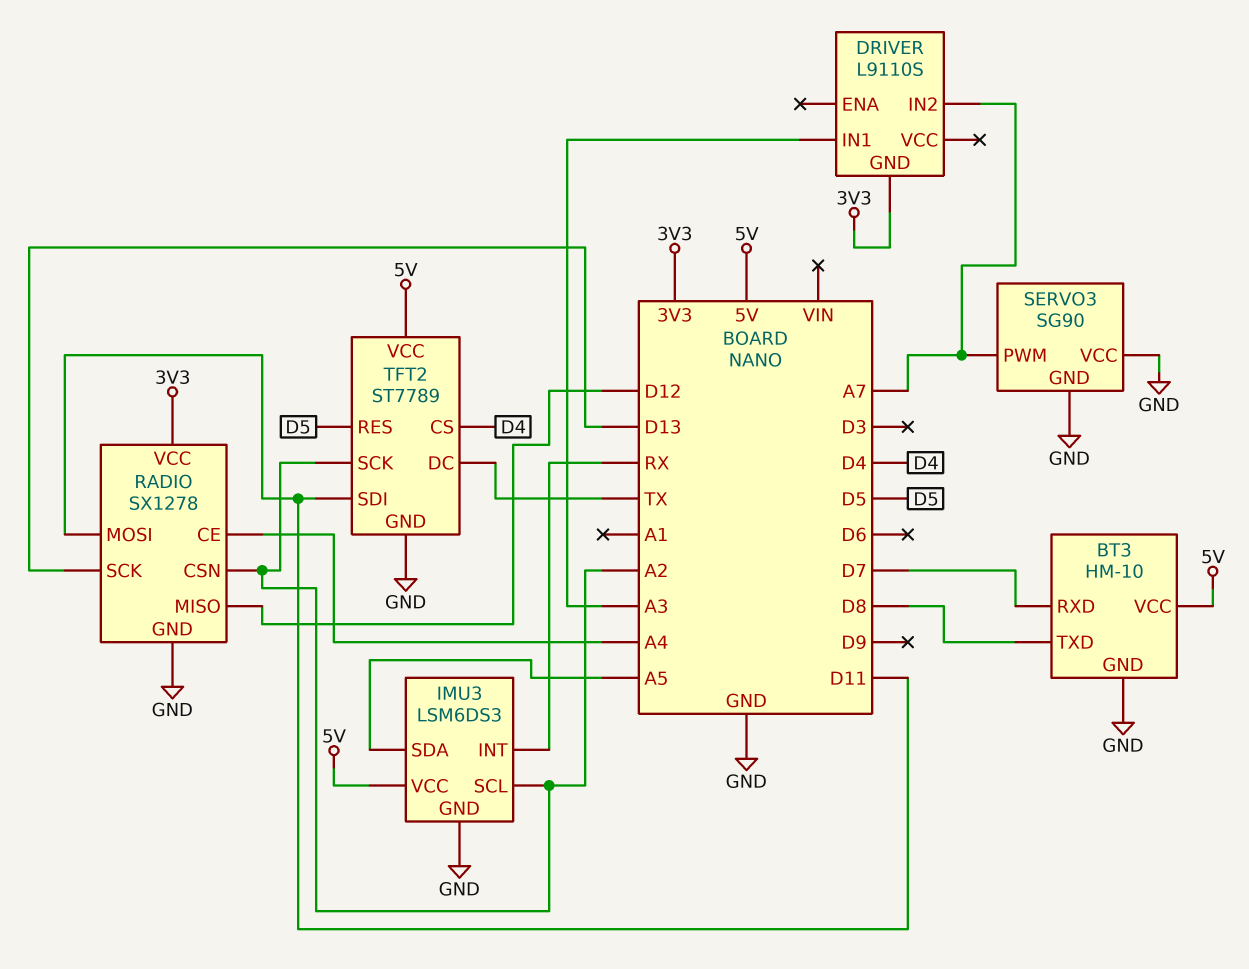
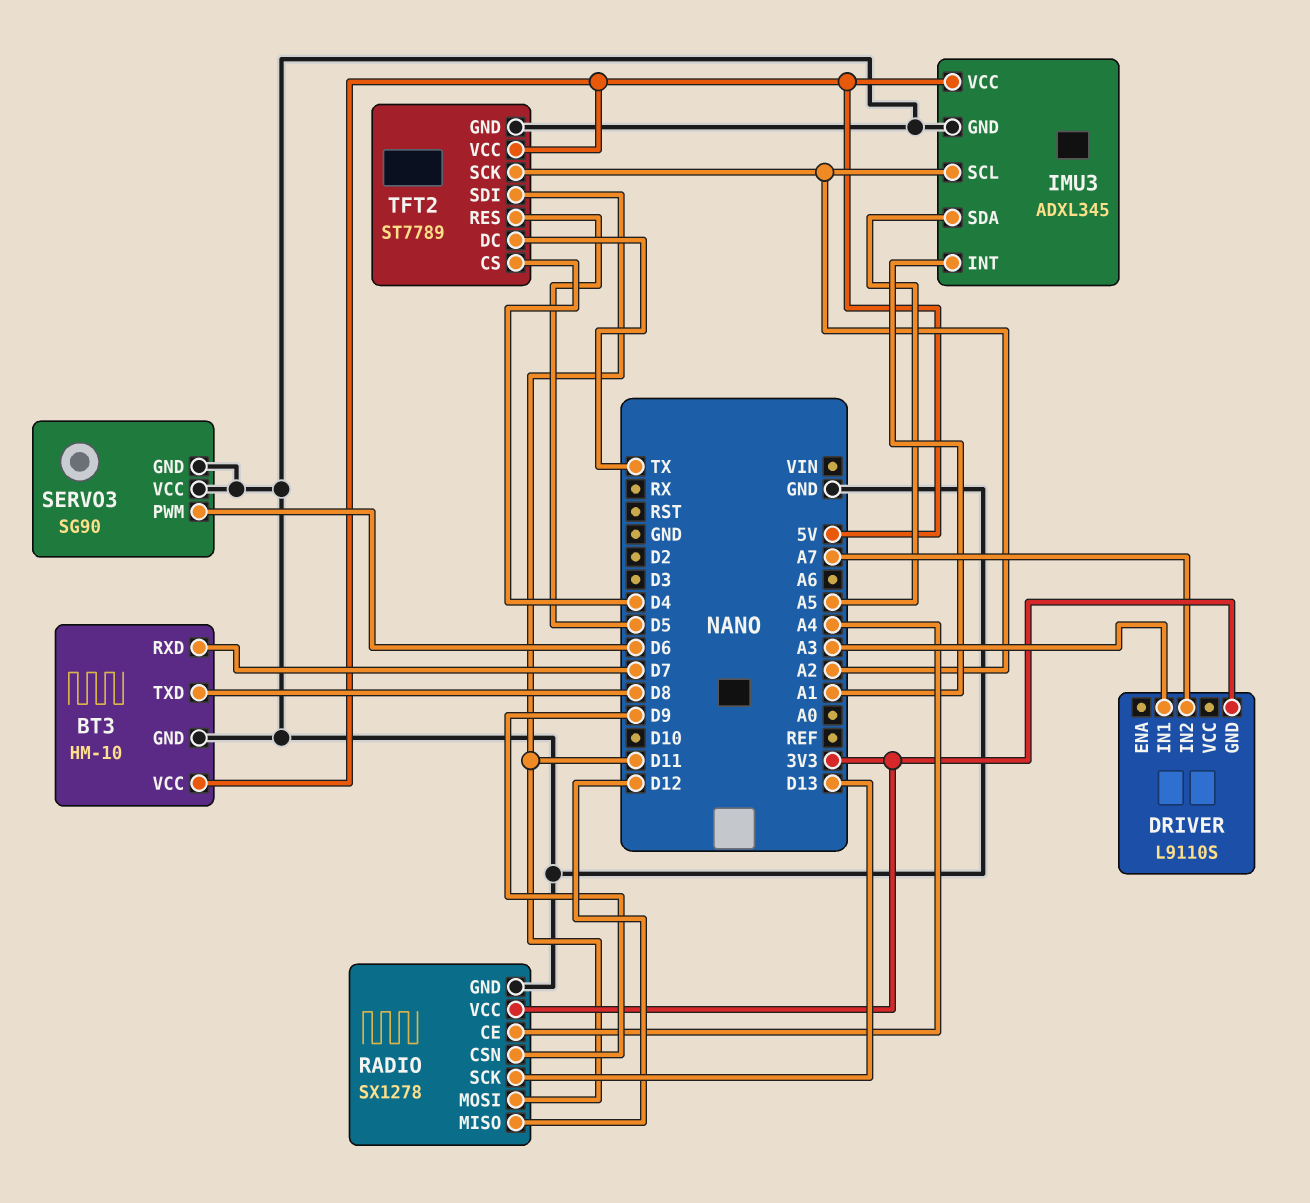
IMU3: LSM6DS3 -> ADXL345
IMU3 pin INT: RX -> A1
RADIO pin CSN: A2 -> D9
SERVO3 pin PWM: A7 -> D6

